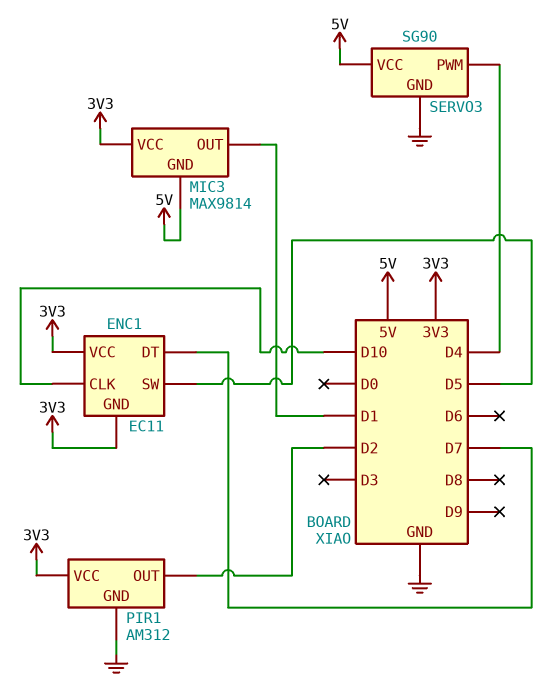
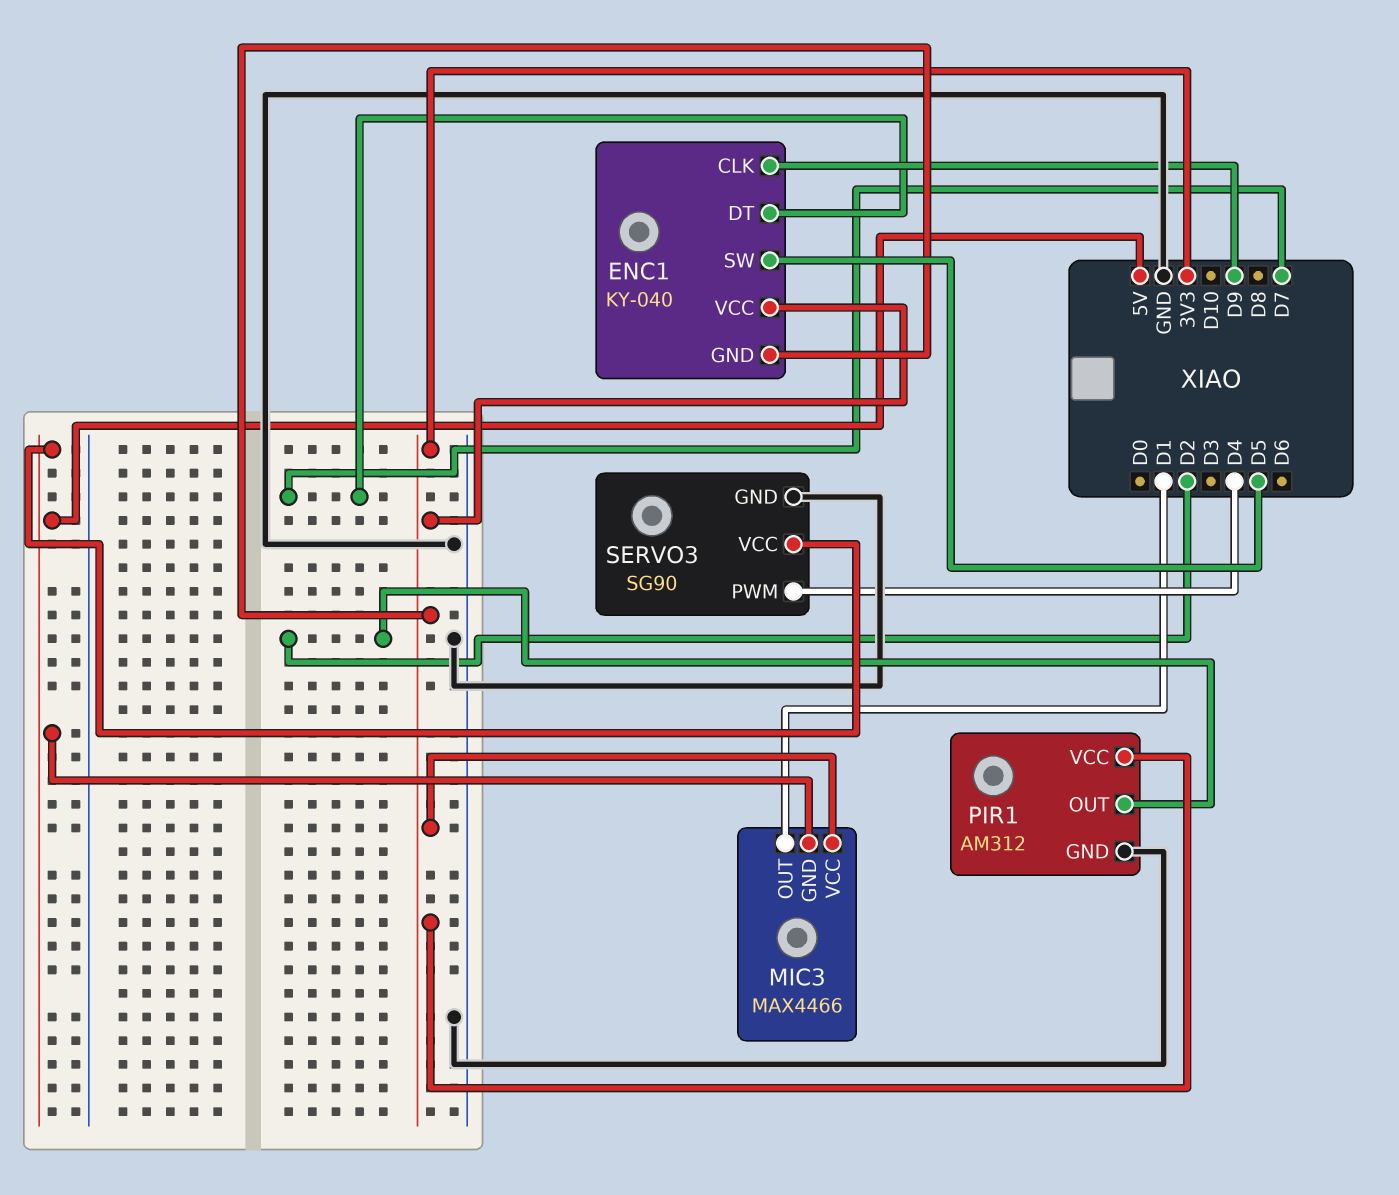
ENC1: EC11 -> KY-040
ENC1 pin CLK: D10 -> D9
MIC3: MAX9814 -> MAX4466

